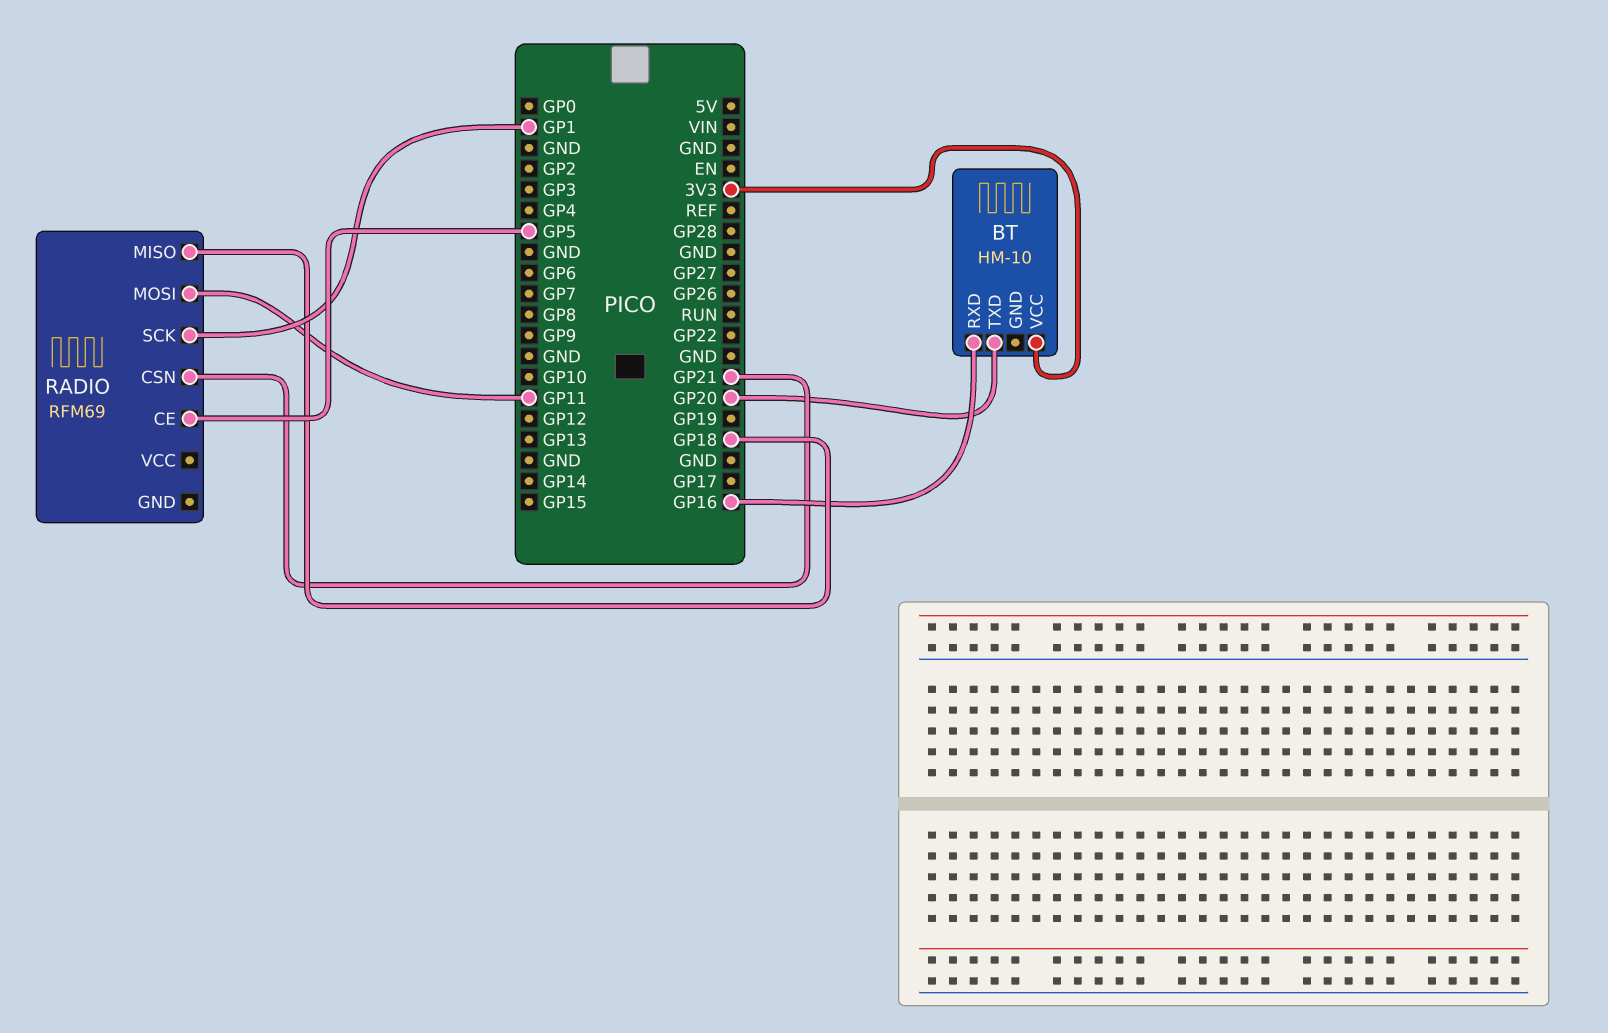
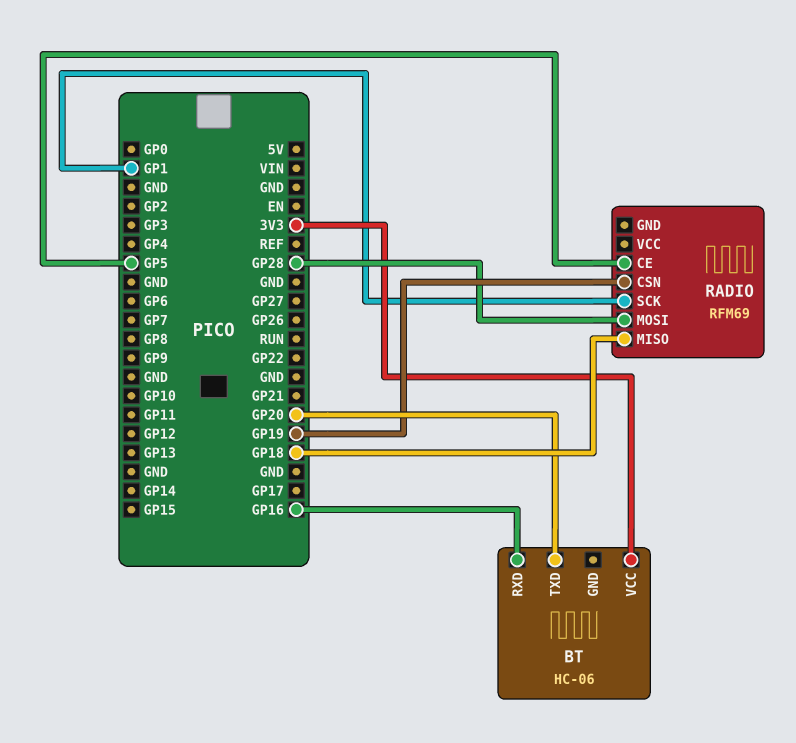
BT: HM-10 -> HC-06
RADIO pin CSN: GP21 -> GP19
RADIO pin MOSI: GP11 -> GP28

